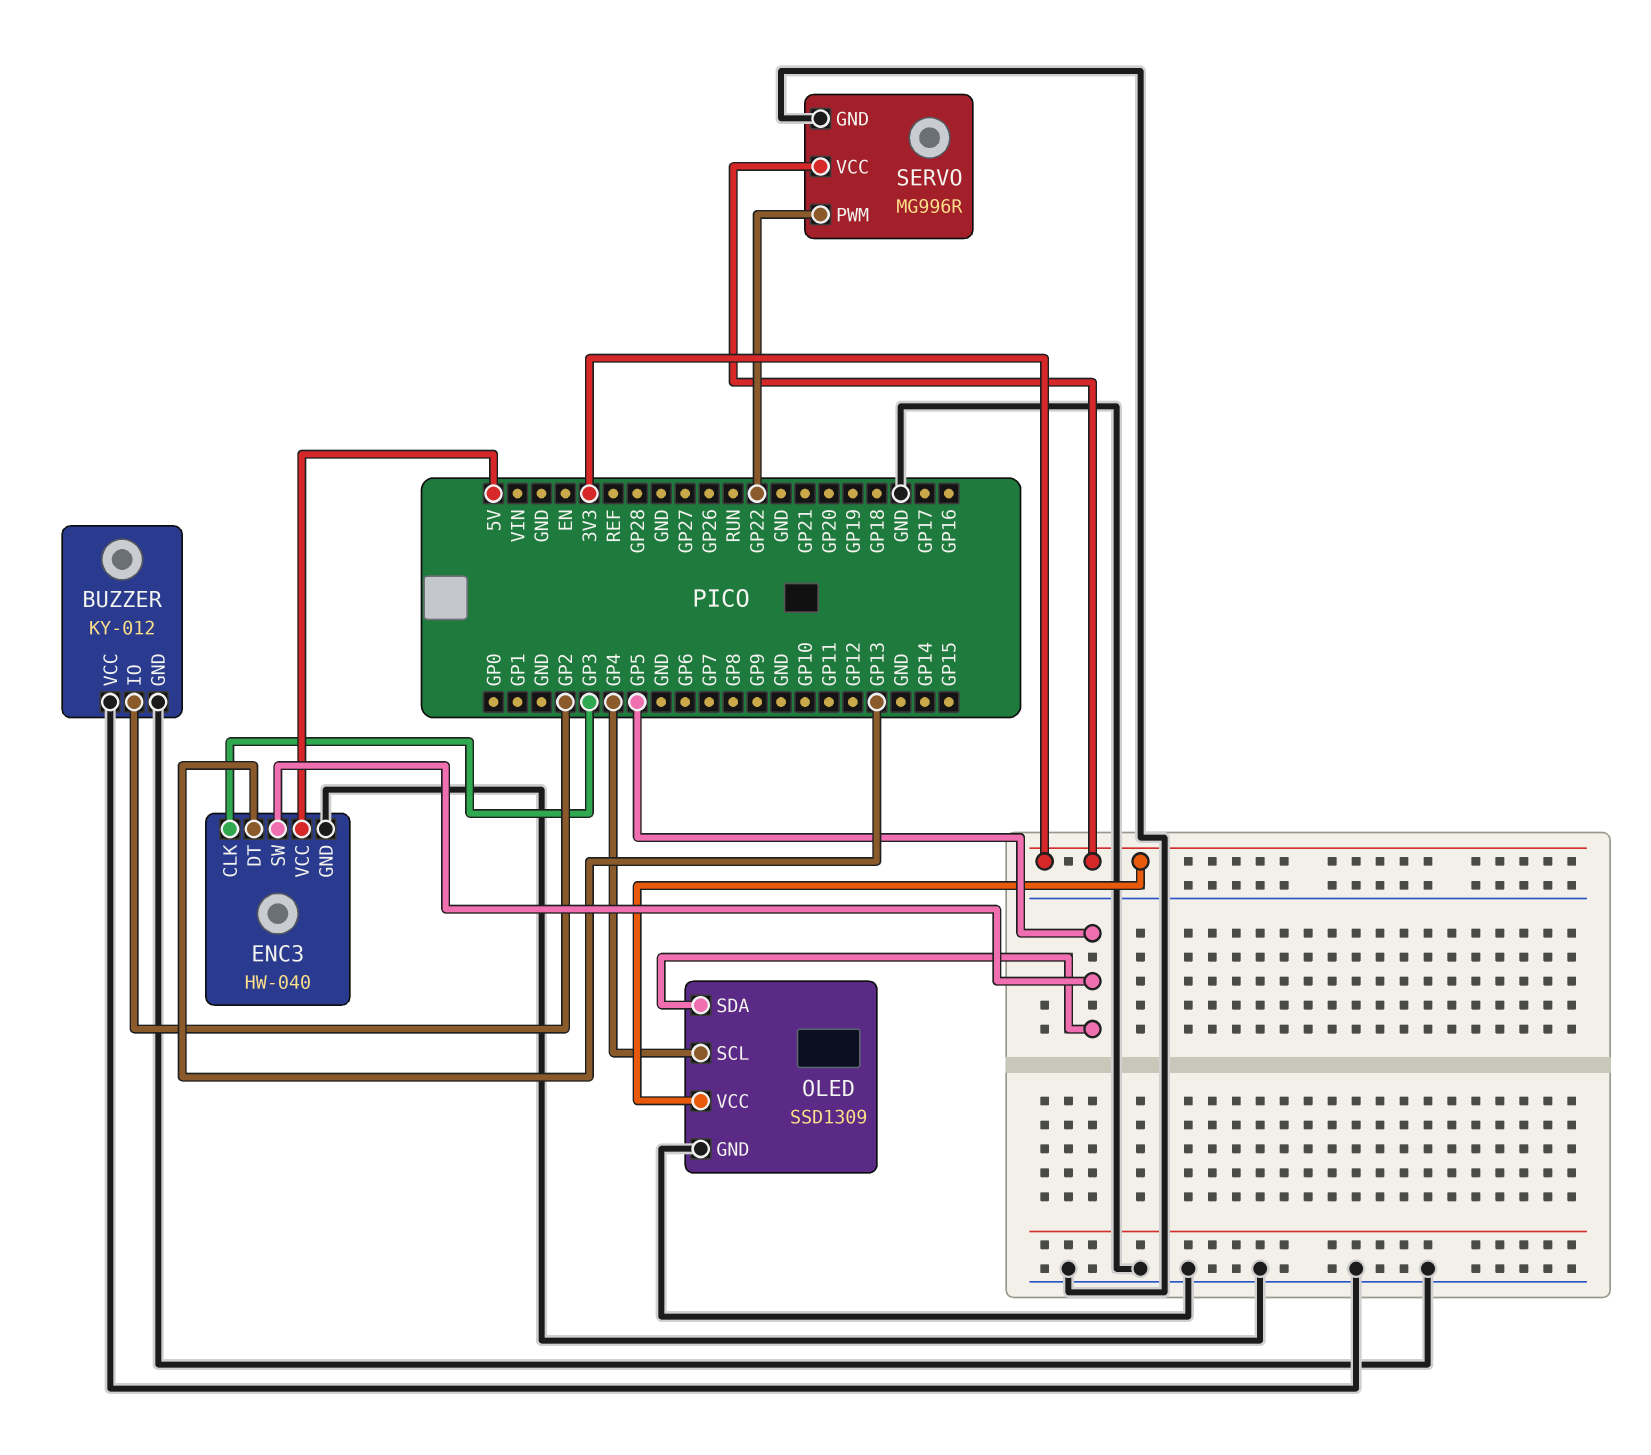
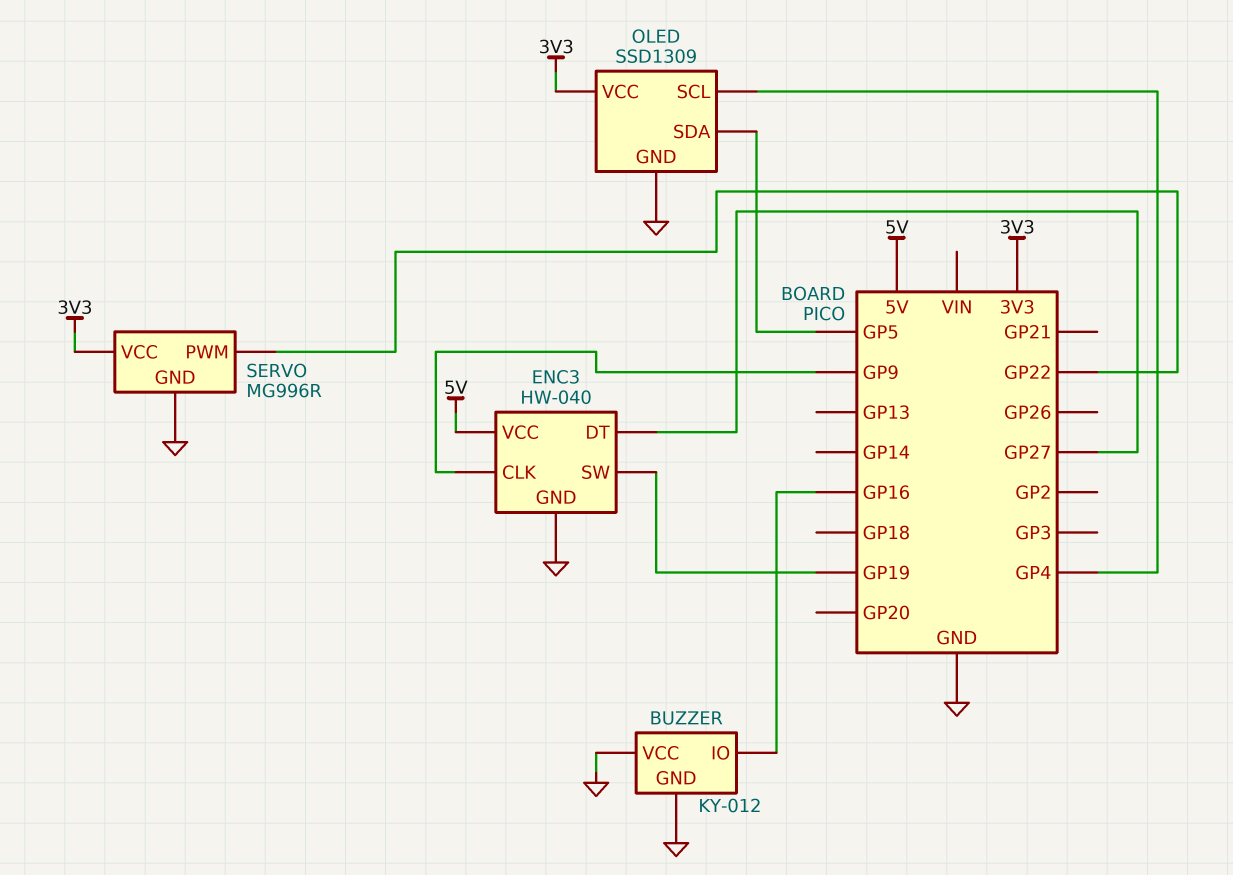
BUZZER pin IO: GP2 -> GP16
ENC3 pin CLK: GP3 -> GP9
ENC3 pin DT: GP13 -> GP27
ENC3 pin SW: GP5 -> GP19

